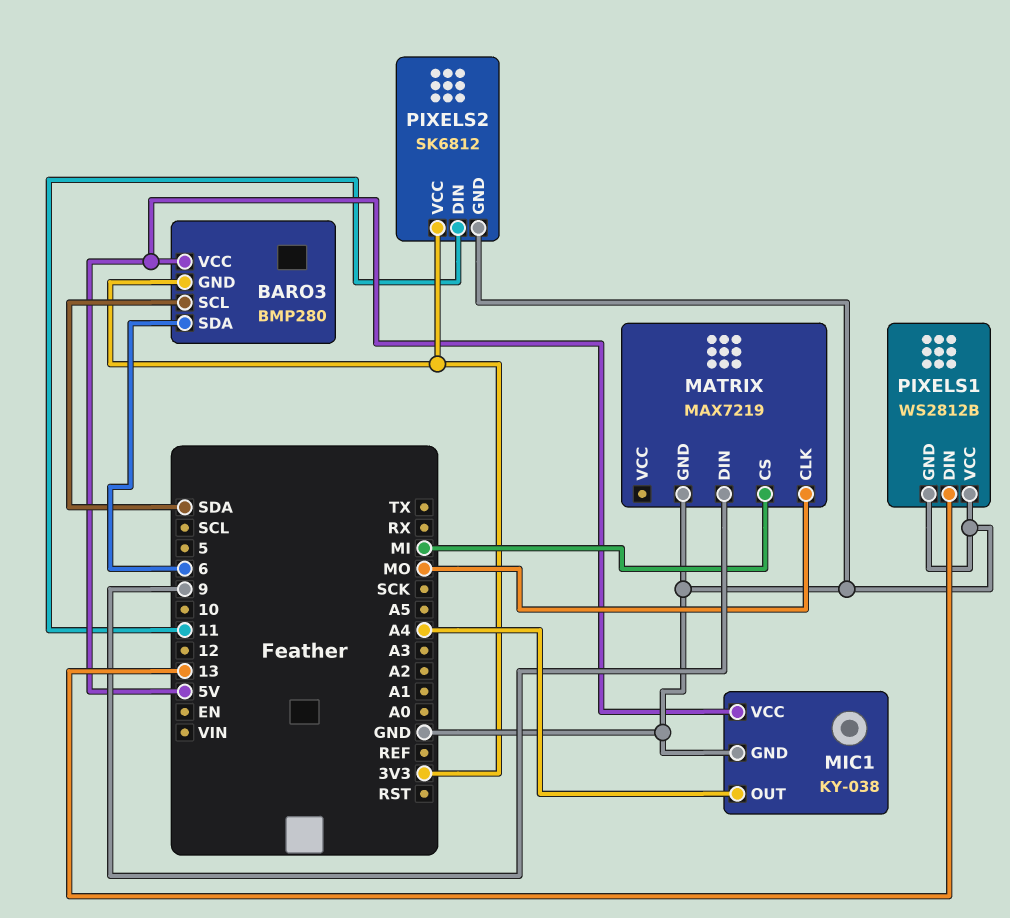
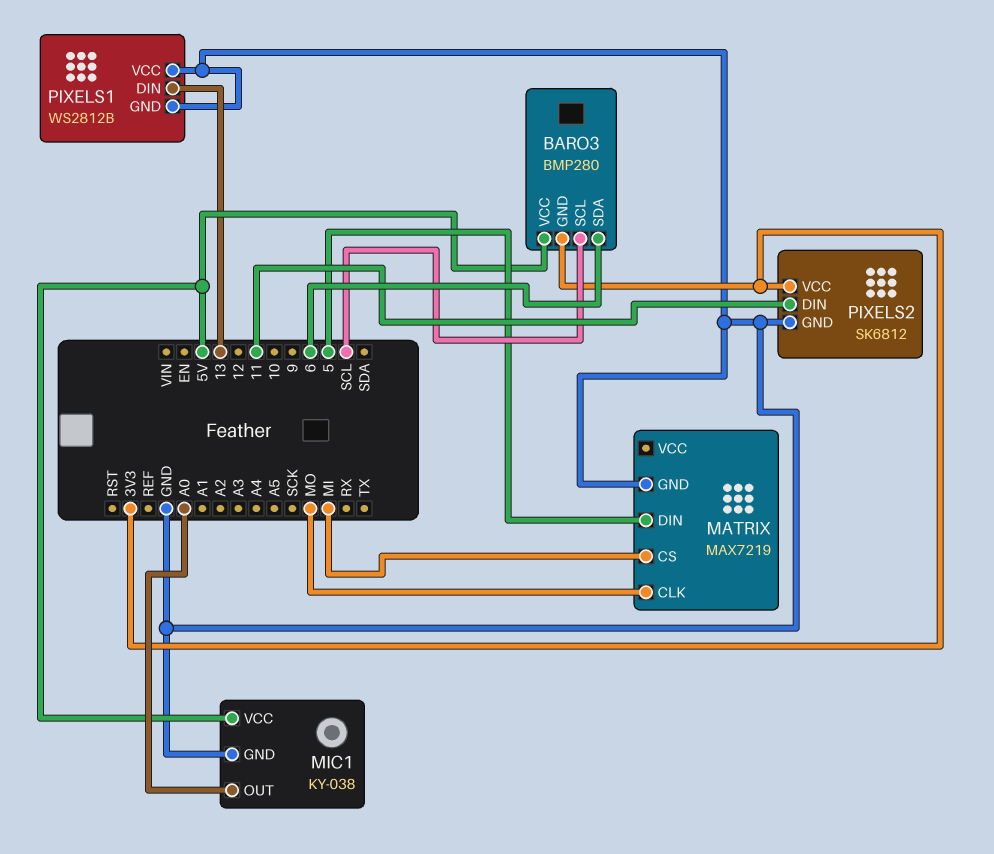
BARO3 pin SCL: SDA -> SCL
MATRIX pin DIN: 9 -> 5
MIC1 pin OUT: A4 -> A0

